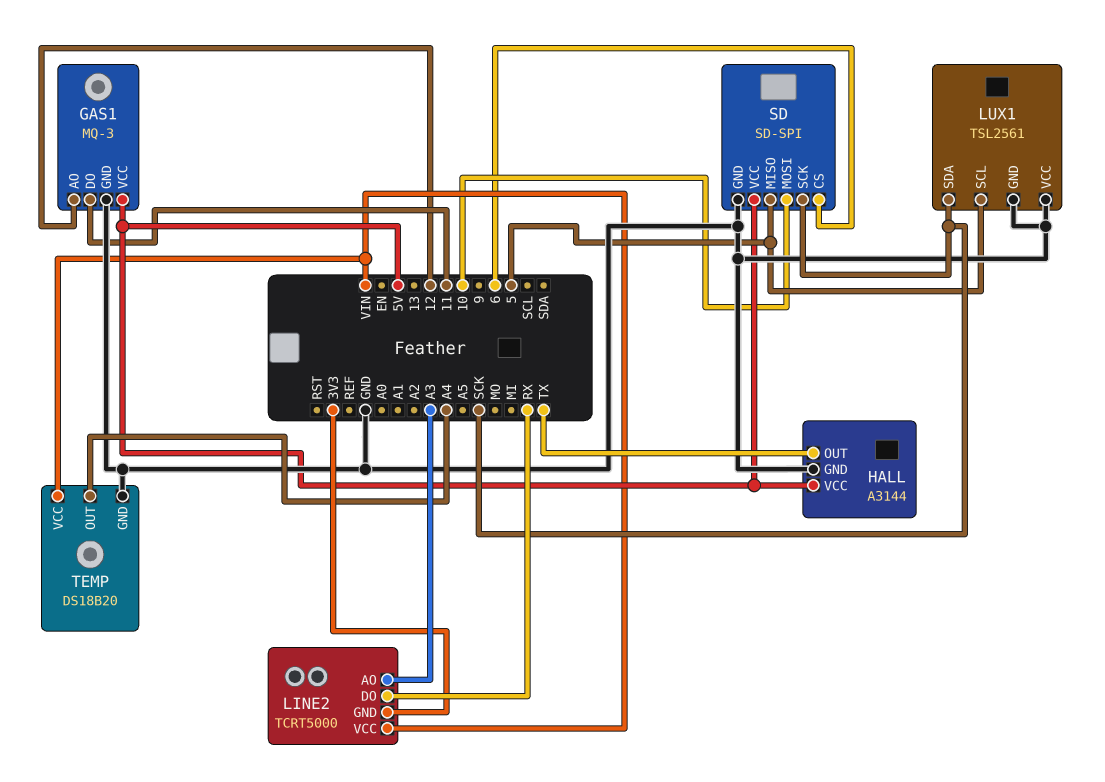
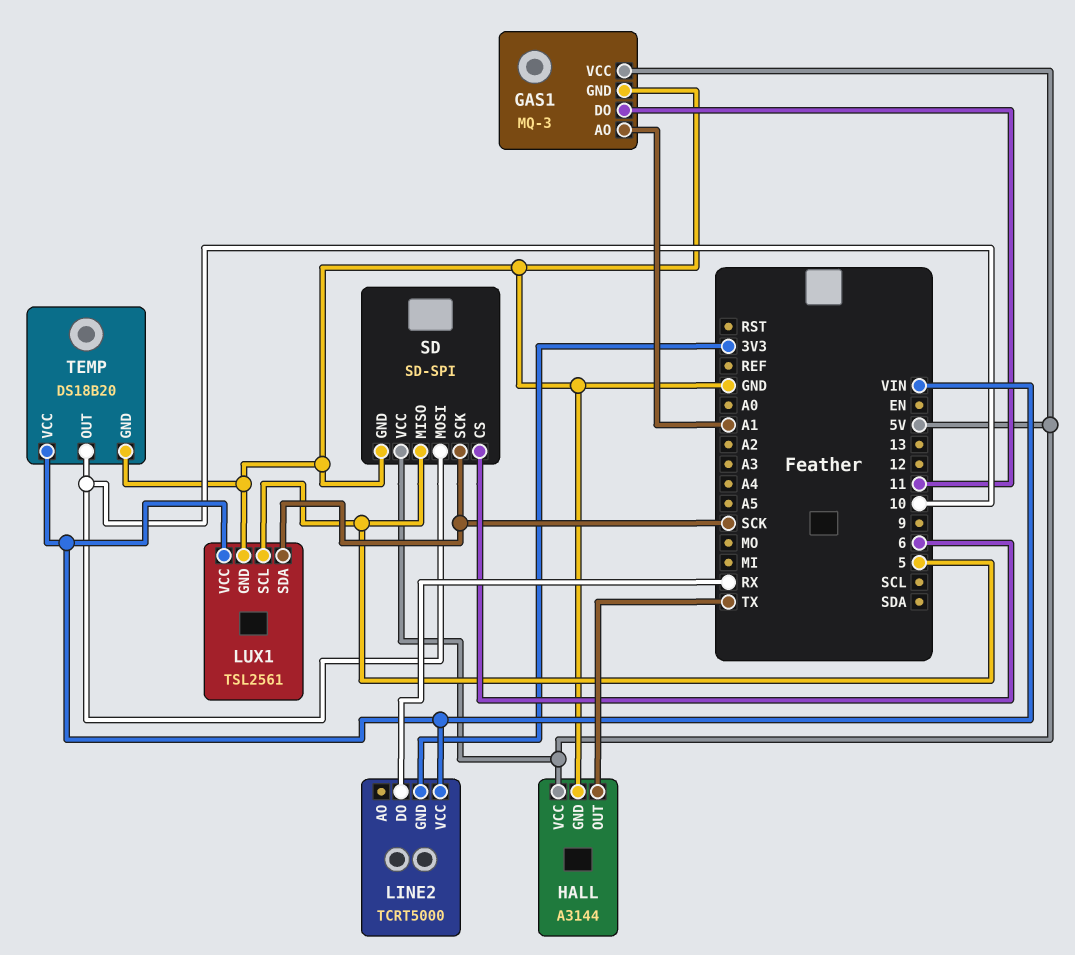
GAS1 pin AO: 12 -> A1
LINE2 pin AO: A3 -> none
LUX1 pin VCC: GND -> VIN
TEMP pin OUT: A4 -> 10

